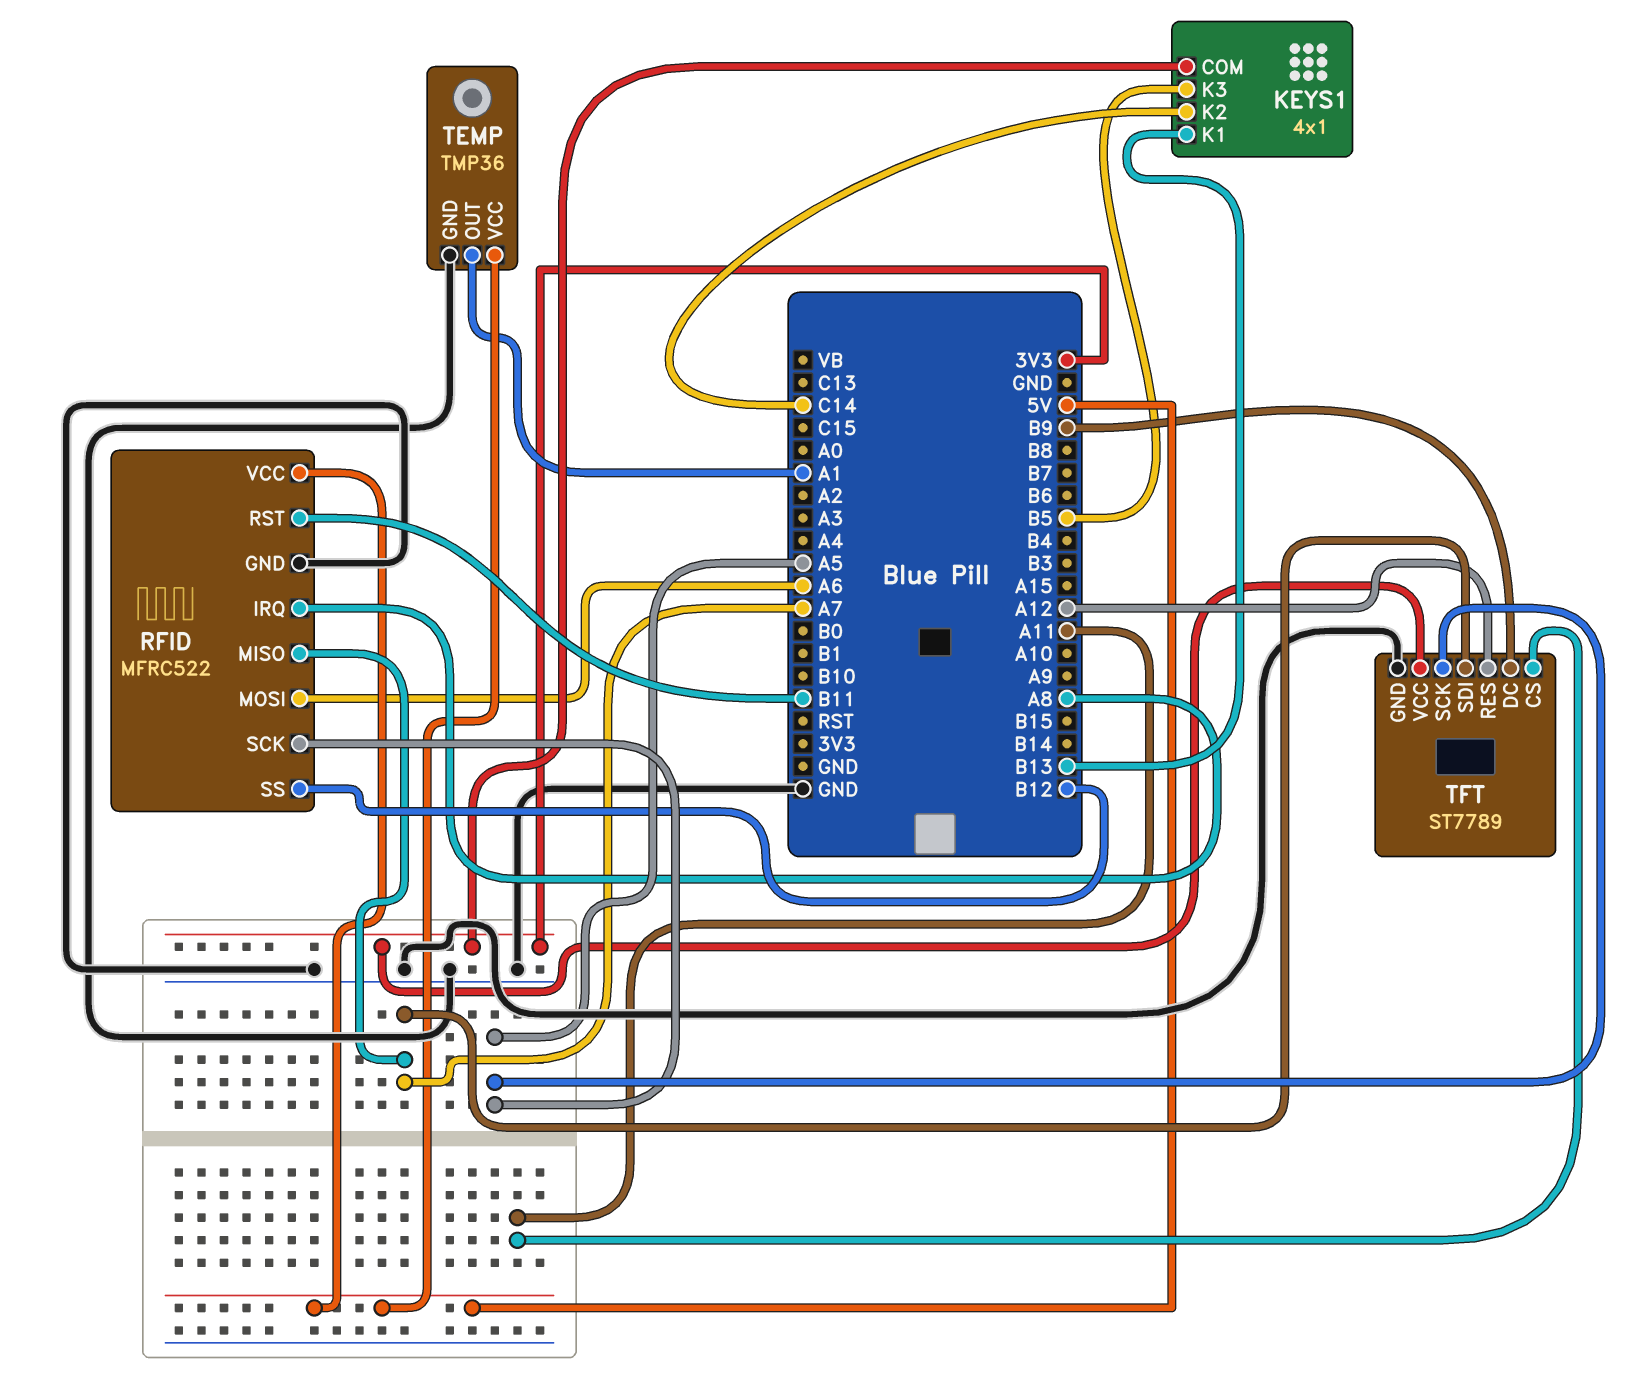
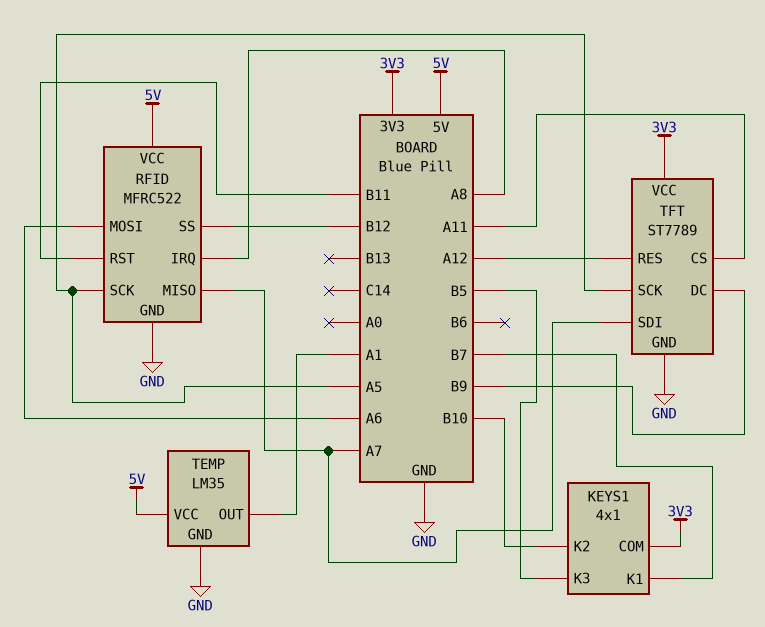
KEYS1 pin K1: B13 -> B7
KEYS1 pin K2: C14 -> B10
TEMP: TMP36 -> LM35

